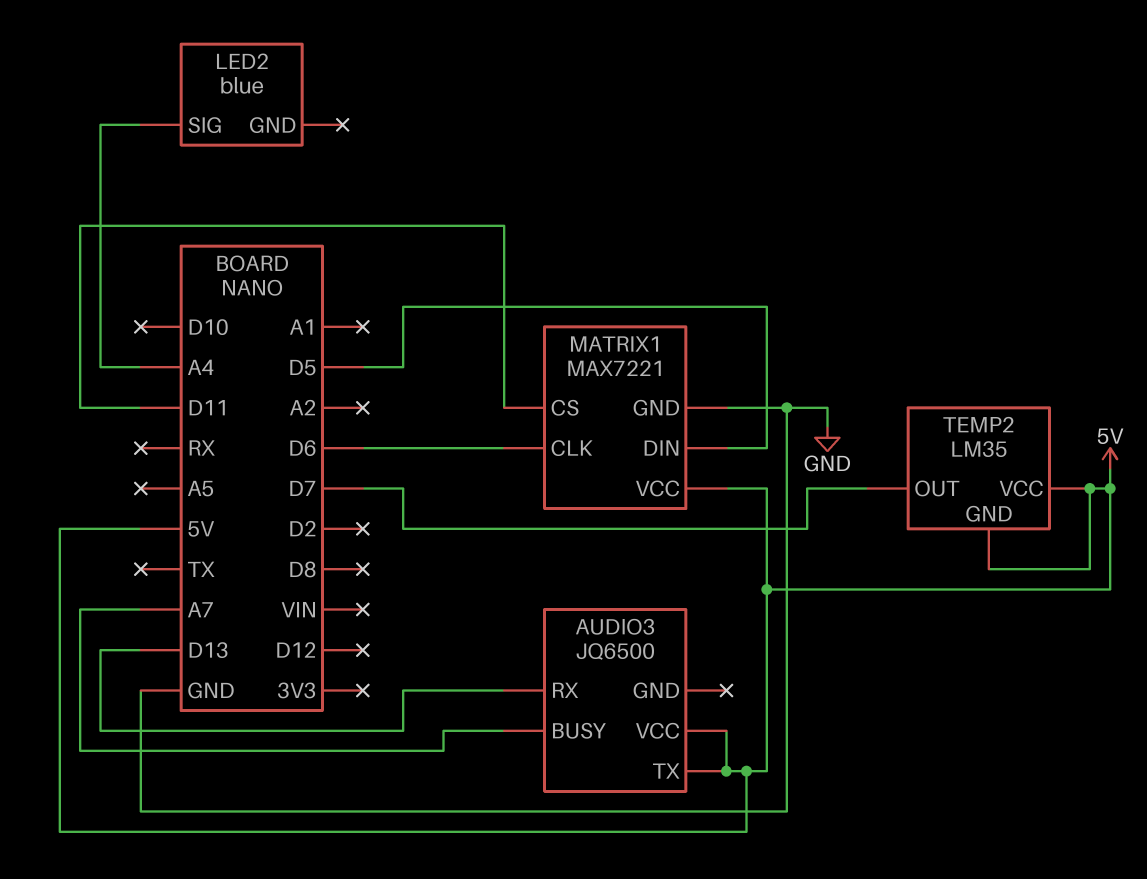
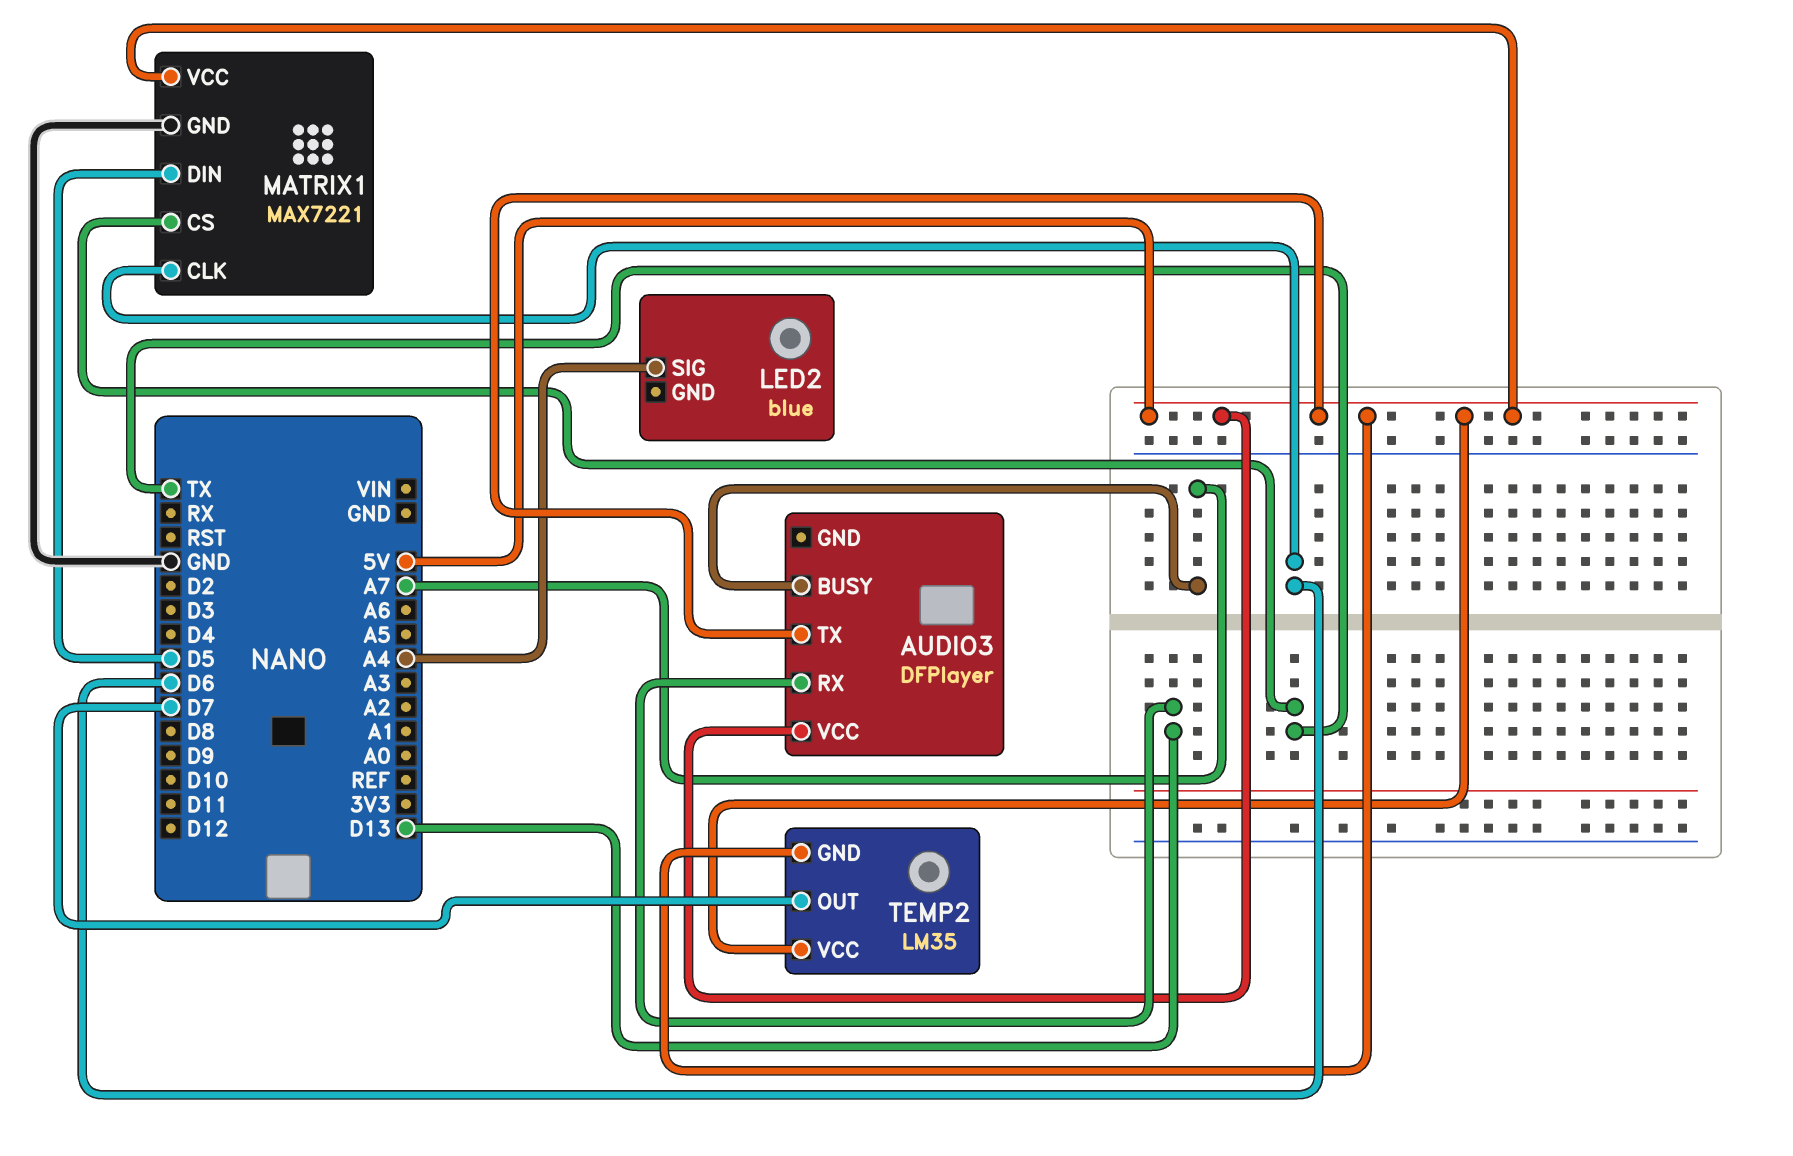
AUDIO3: JQ6500 -> DFPlayer
MATRIX1 pin CS: D11 -> TX

